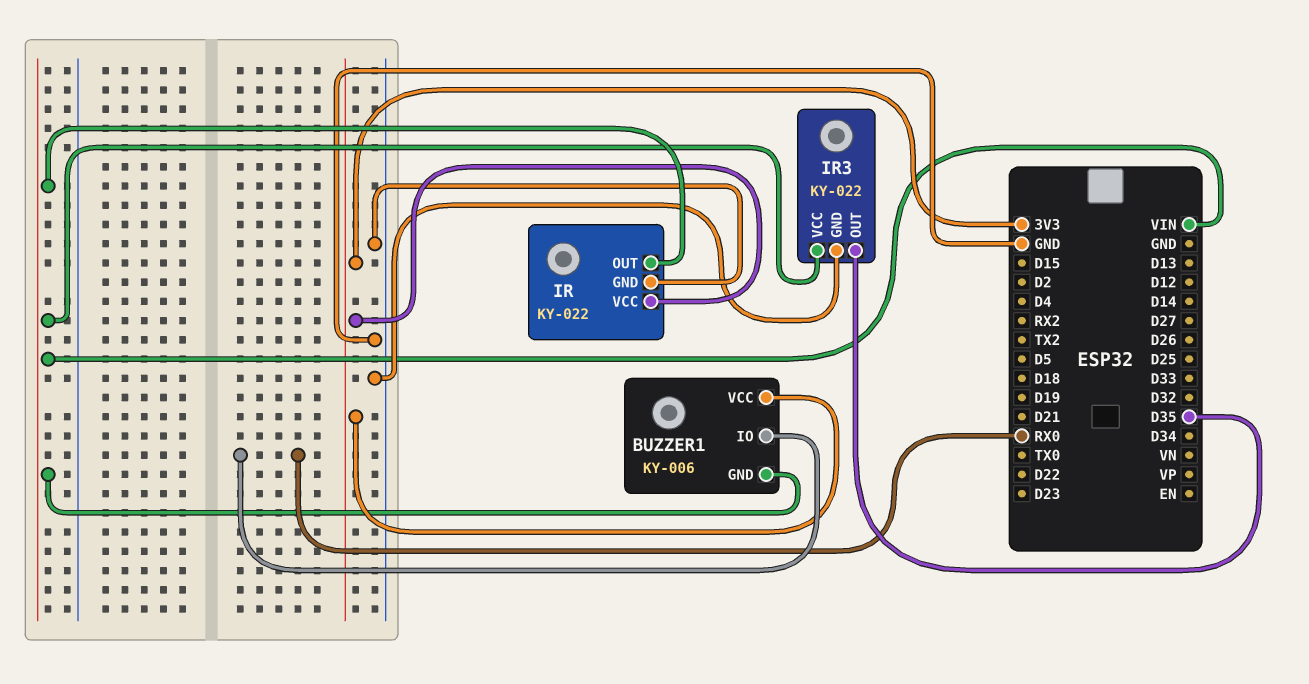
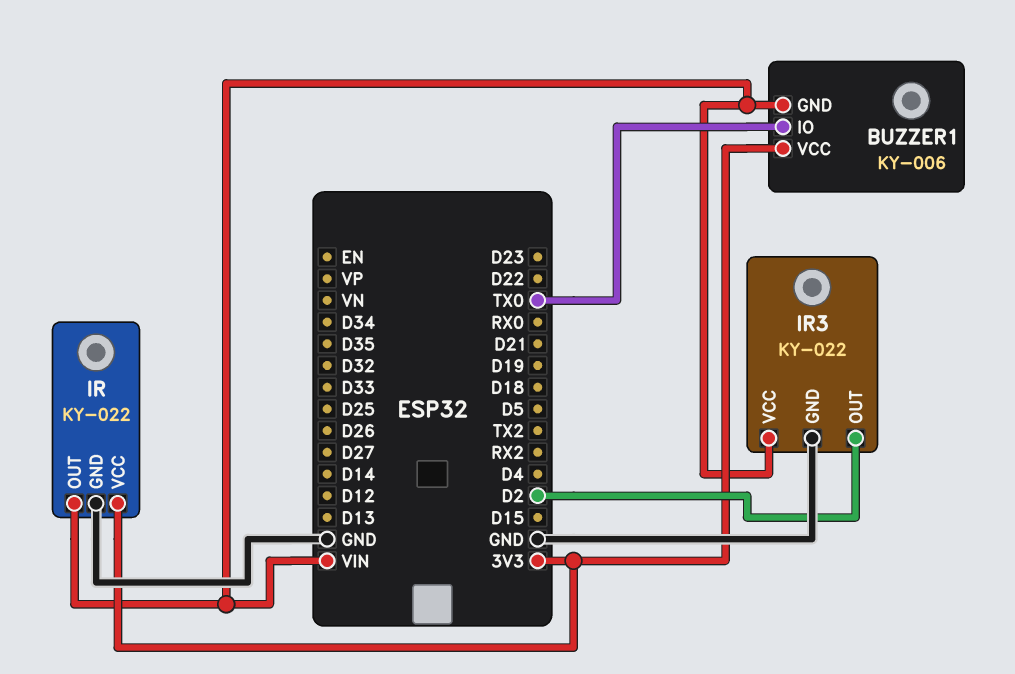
BUZZER1 pin IO: RX0 -> TX0
IR3 pin OUT: D35 -> D2

